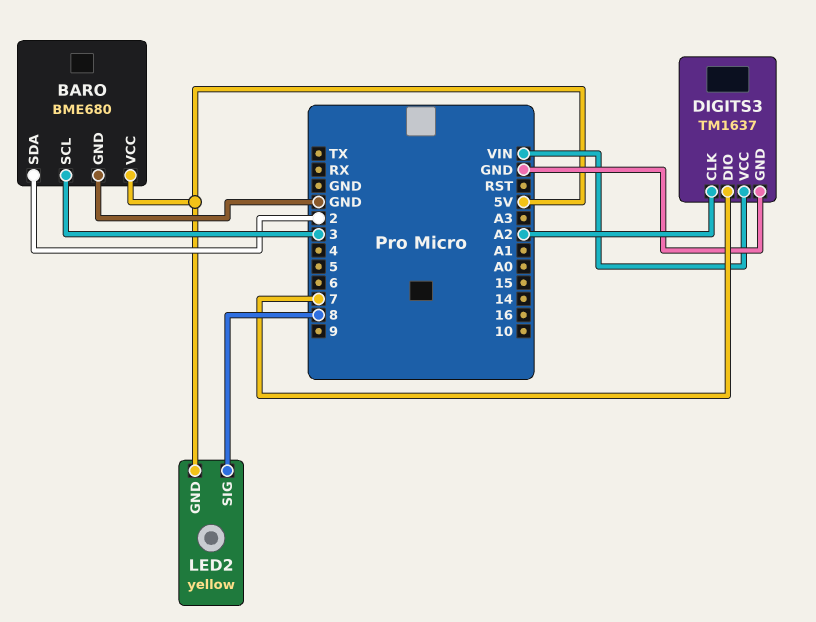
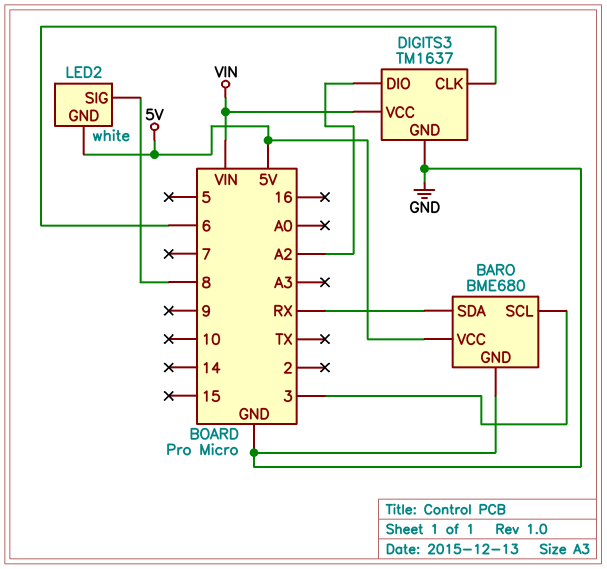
BARO pin SDA: 2 -> RX
DIGITS3 pin CLK: A2 -> 6
DIGITS3 pin DIO: 7 -> A2
LED2: yellow -> white

